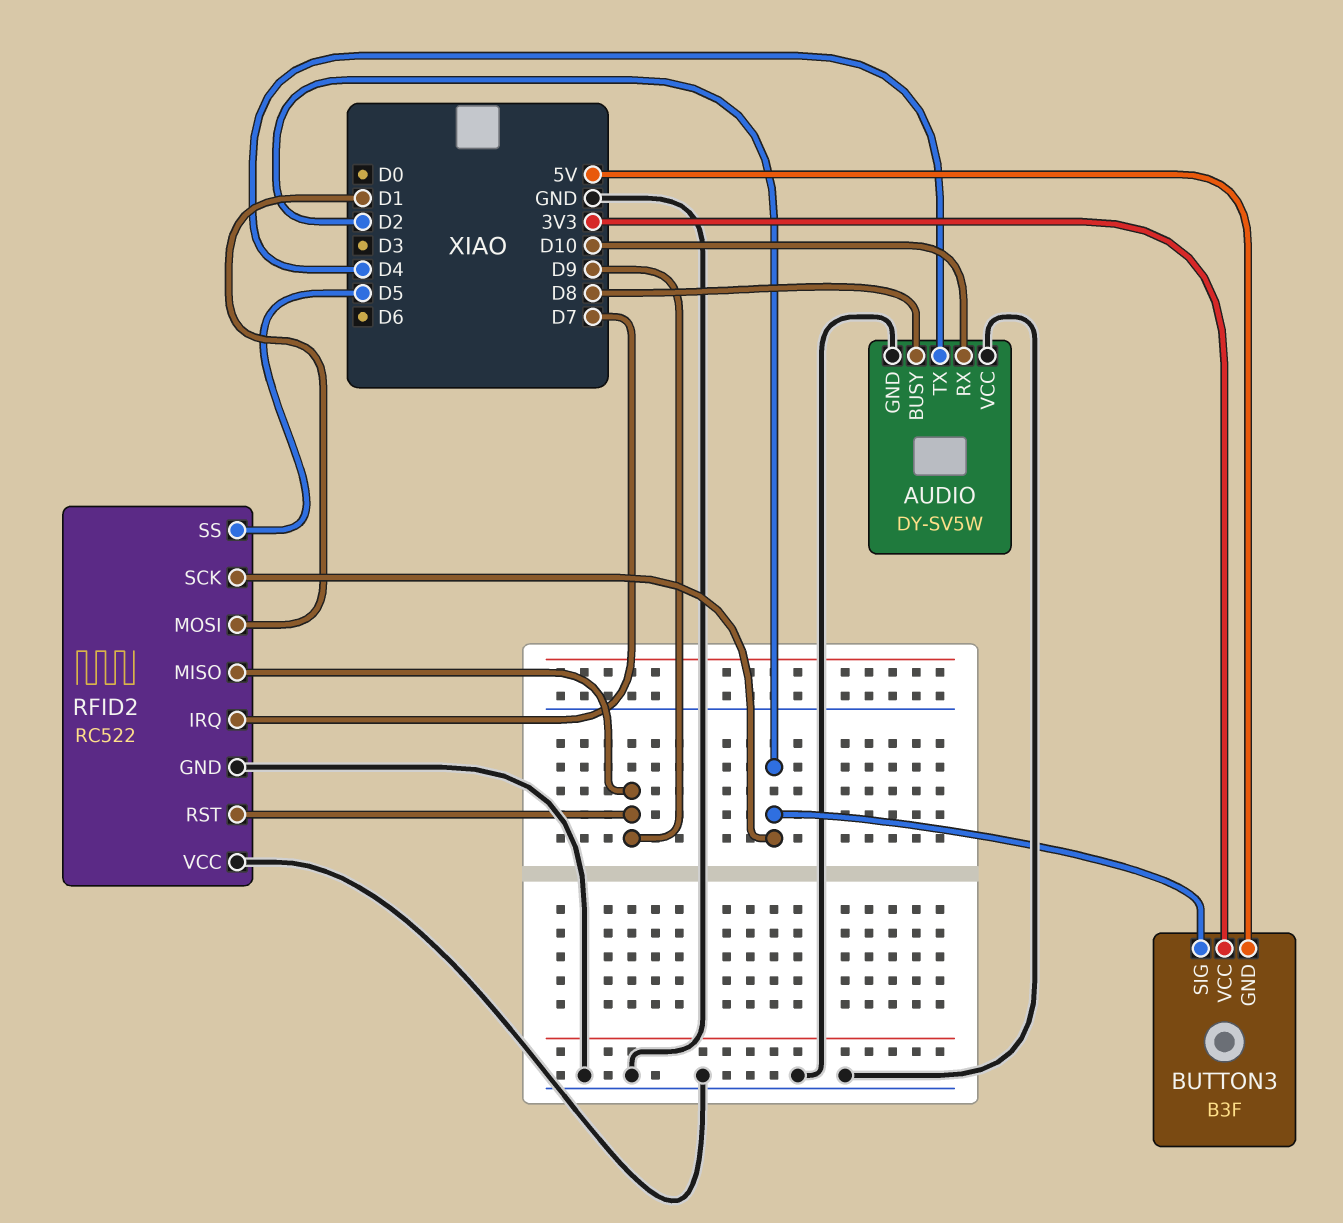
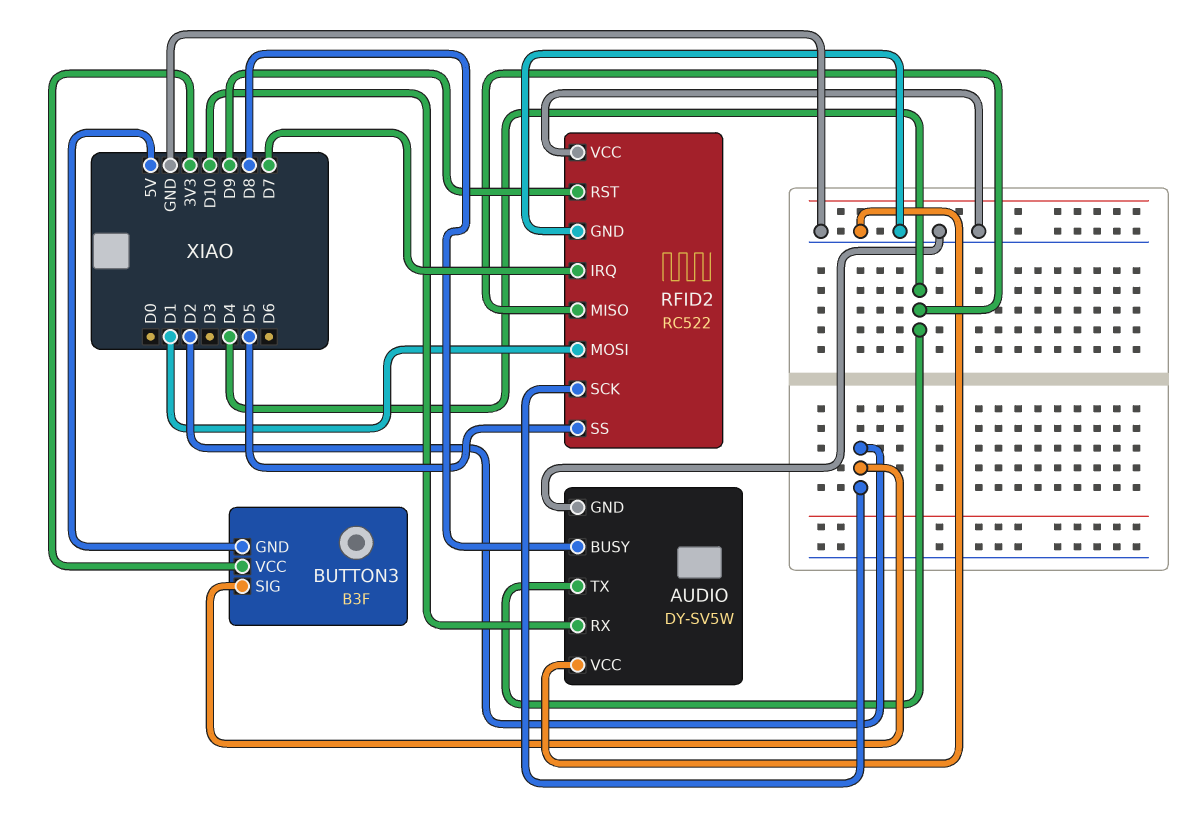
RFID2 pin MISO: D9 -> D4

